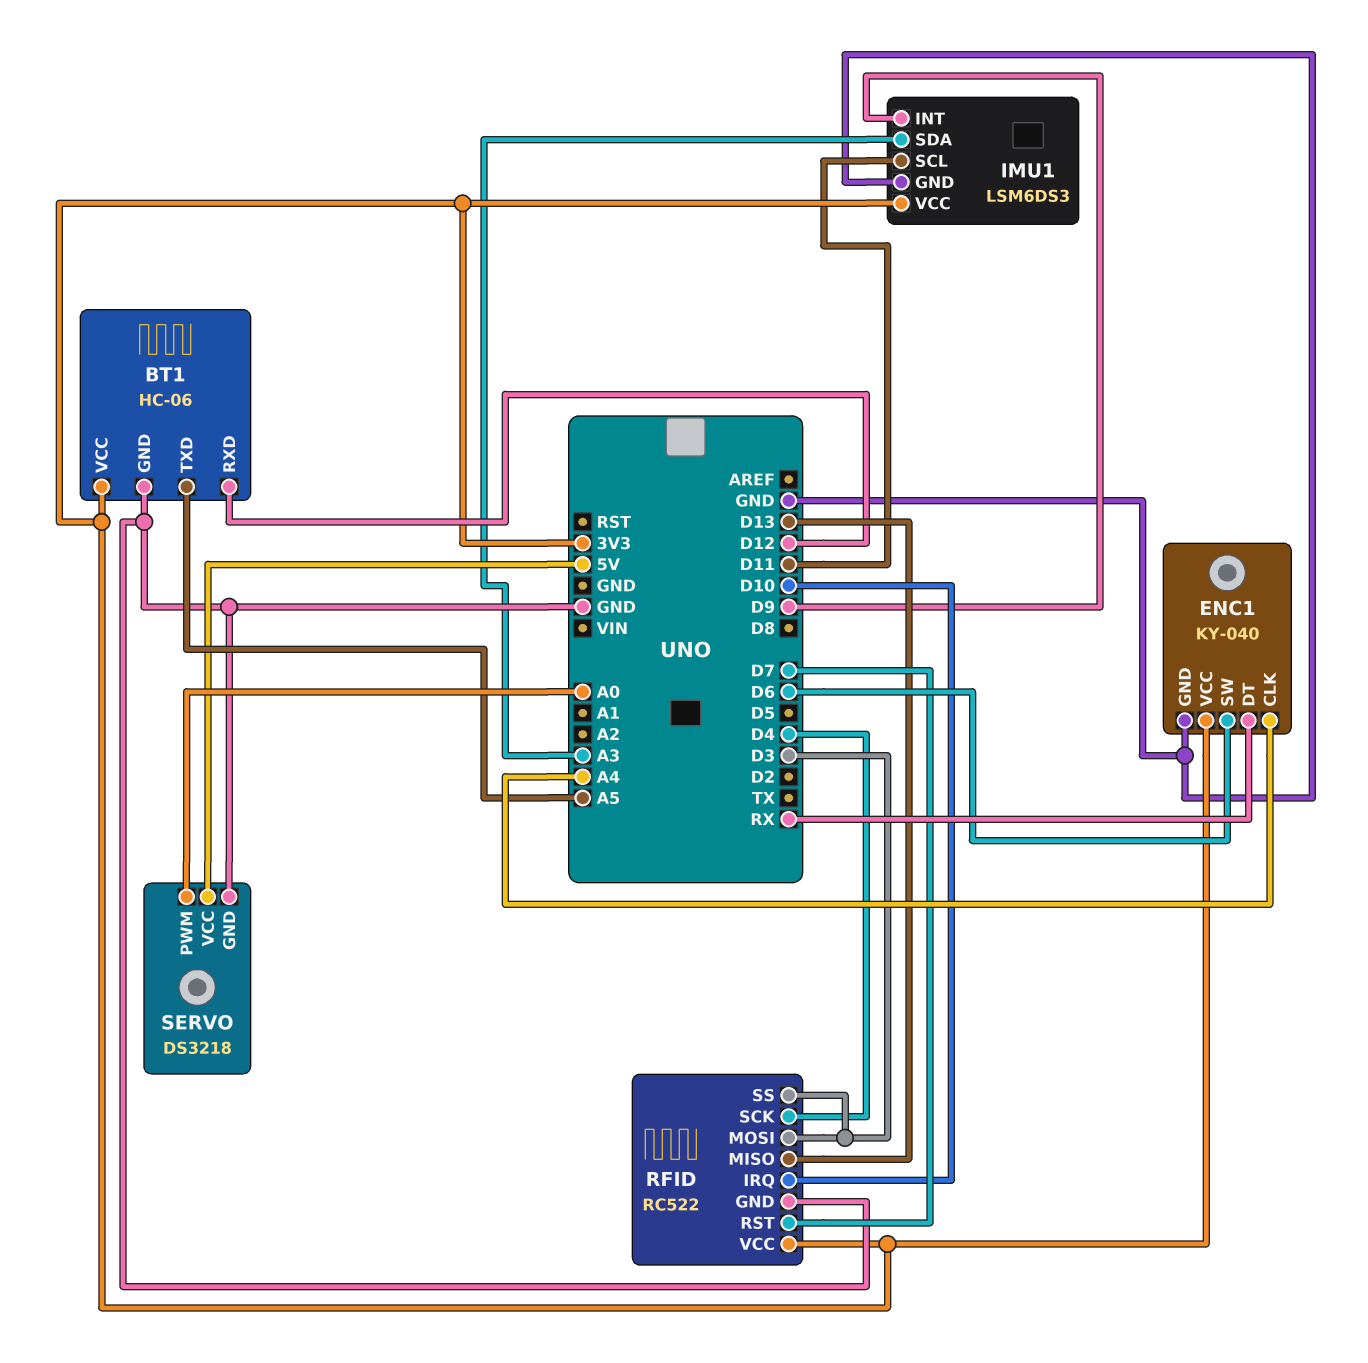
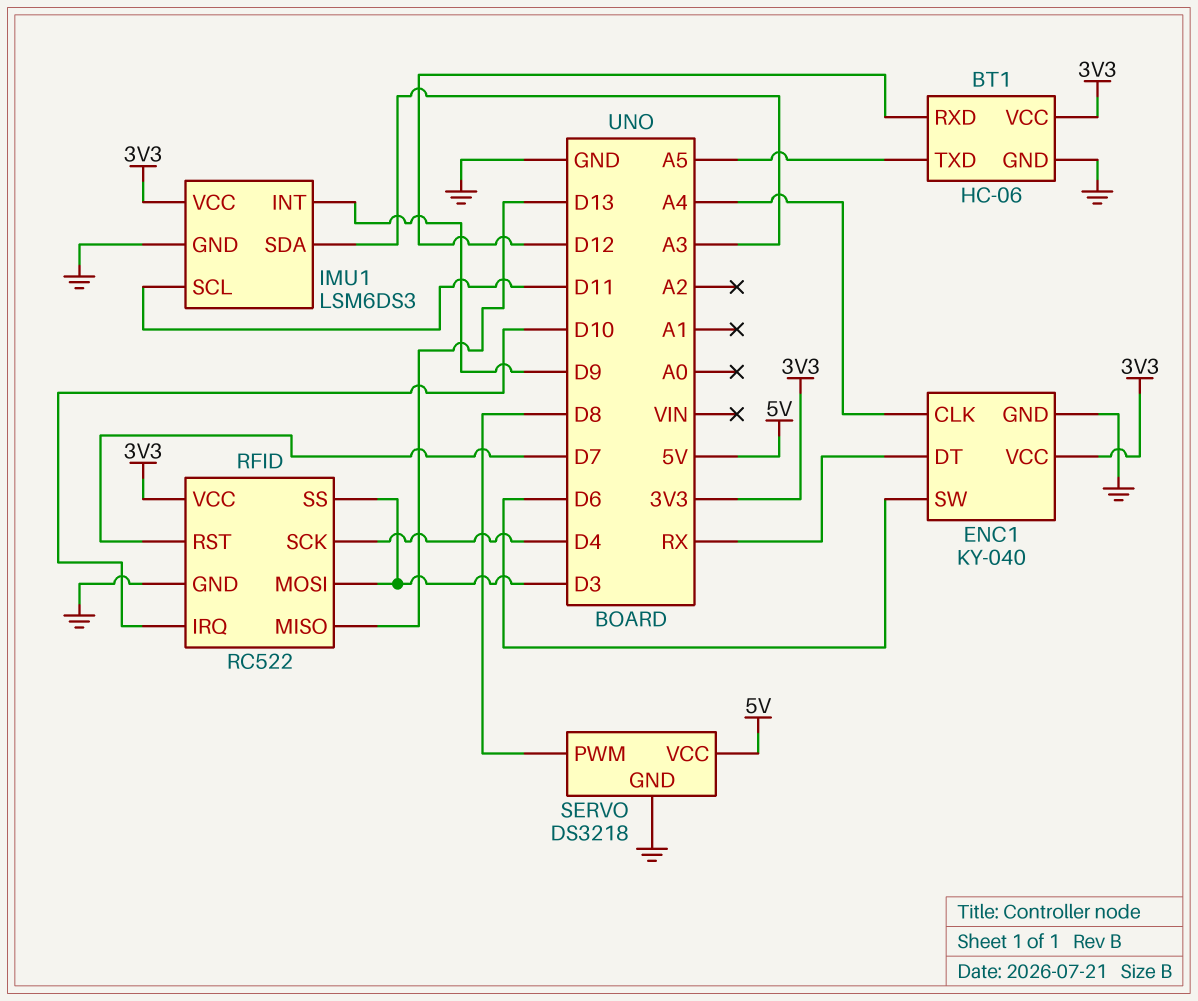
SERVO pin PWM: A0 -> D8

